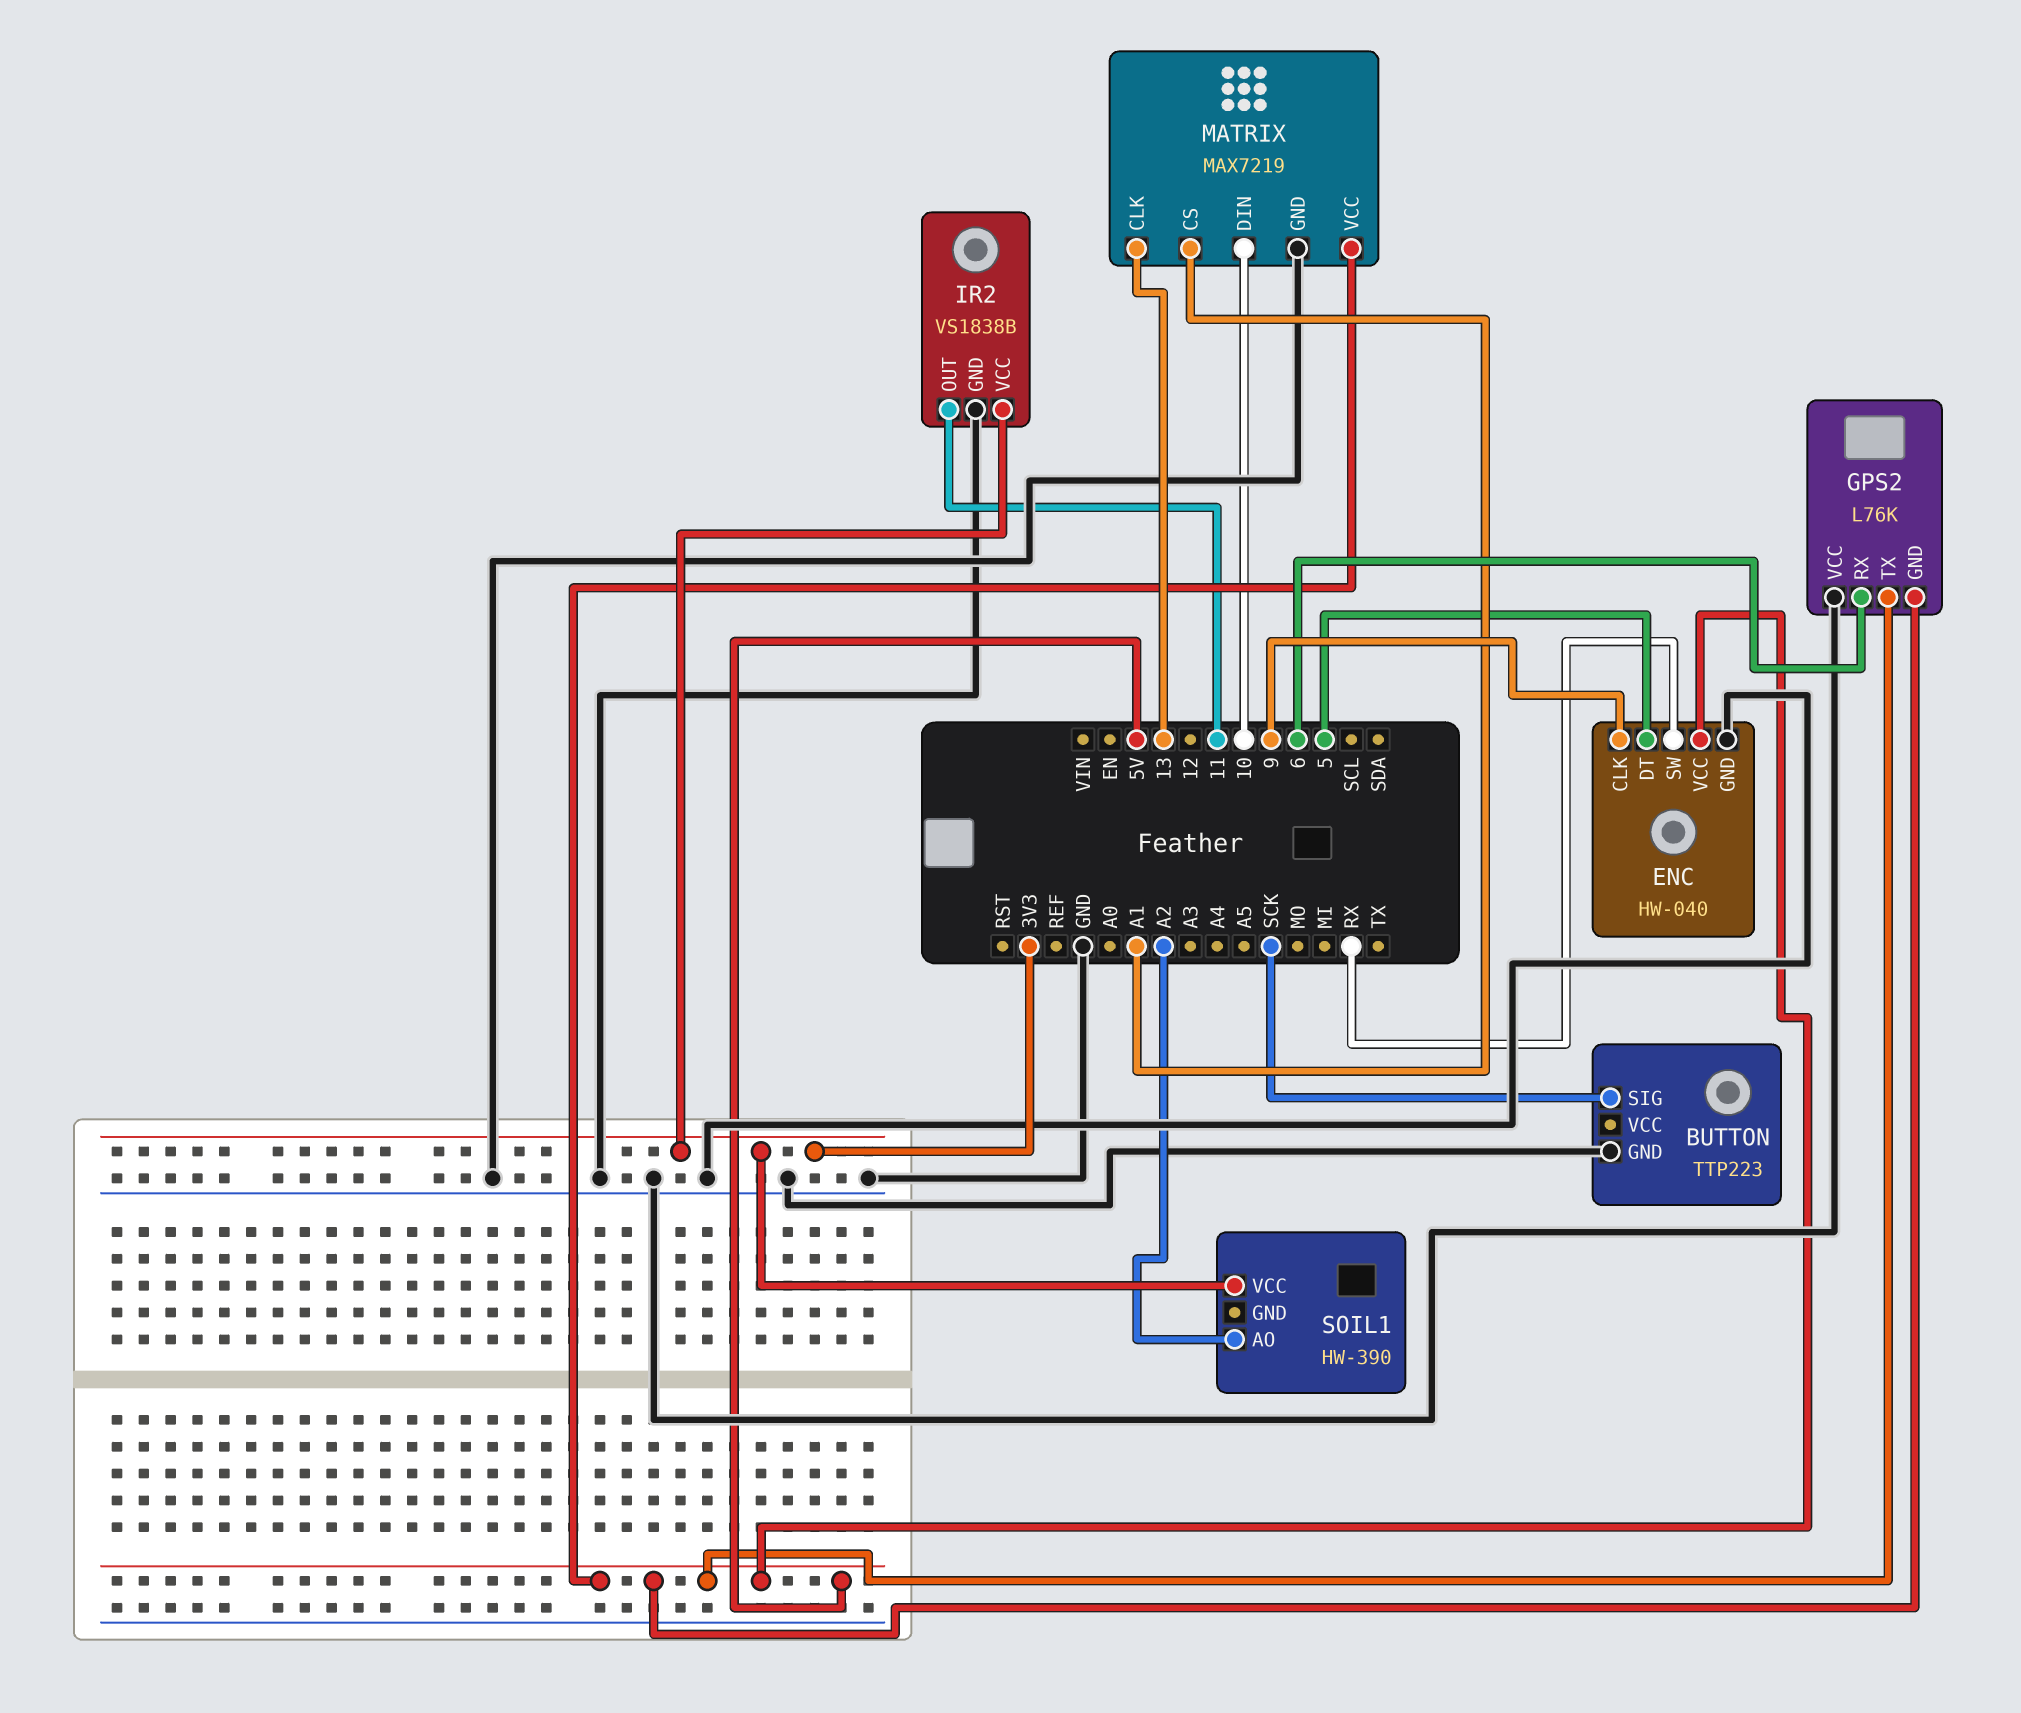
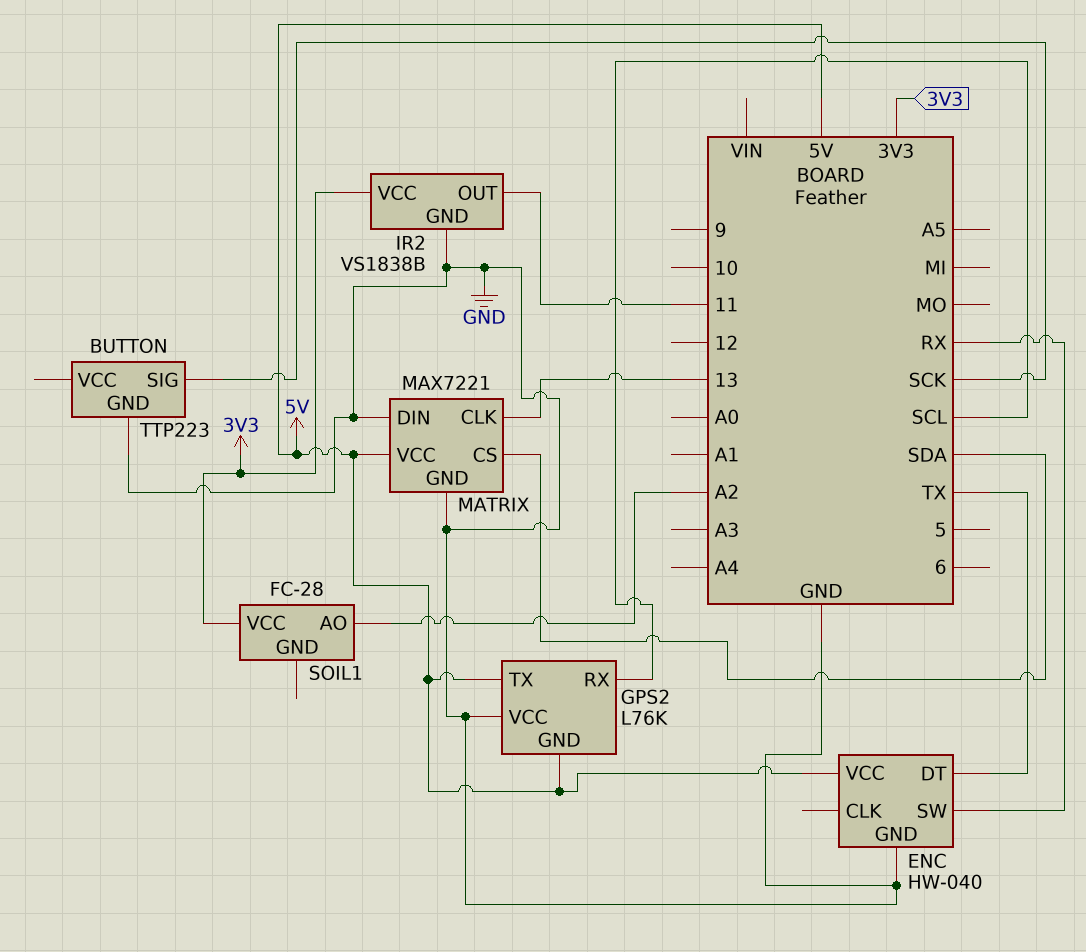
ENC pin CLK: 9 -> none
ENC pin DT: 5 -> TX
GPS2 pin RX: 6 -> SCL
MATRIX: MAX7219 -> MAX7221
MATRIX pin CS: A1 -> SDA
MATRIX pin DIN: 10 -> GND
SOIL1: HW-390 -> FC-28

